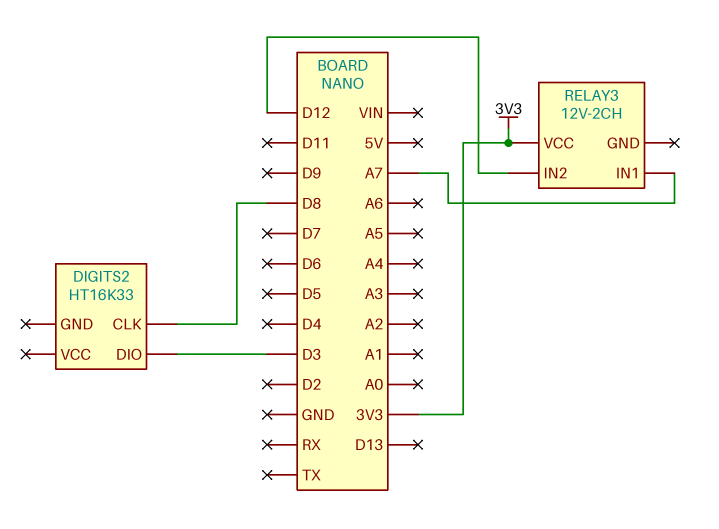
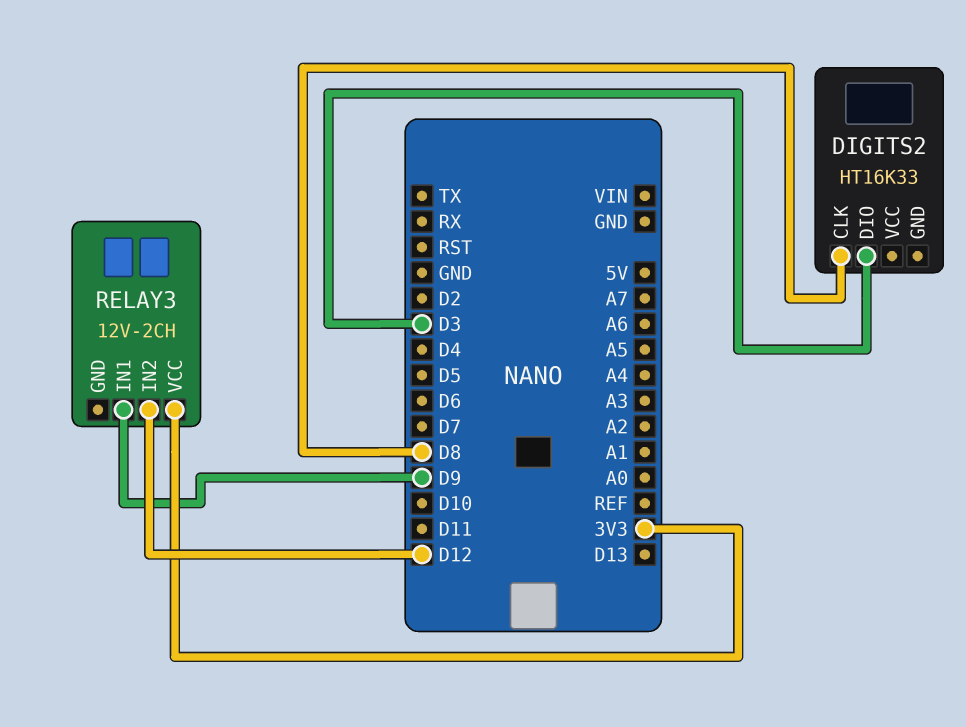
RELAY3 pin IN1: A7 -> D9

